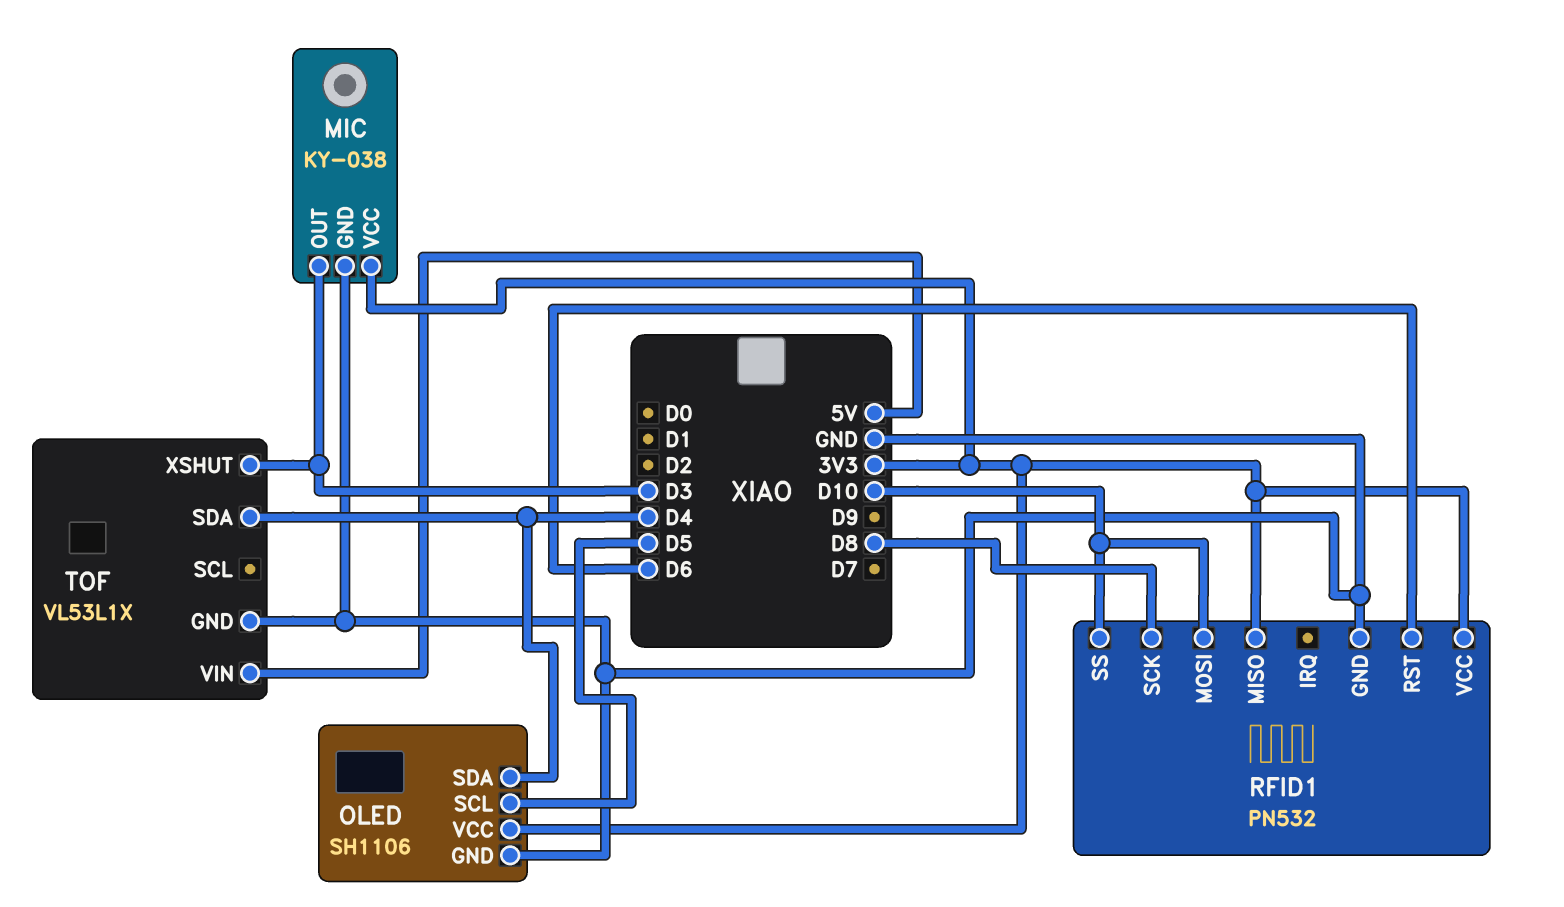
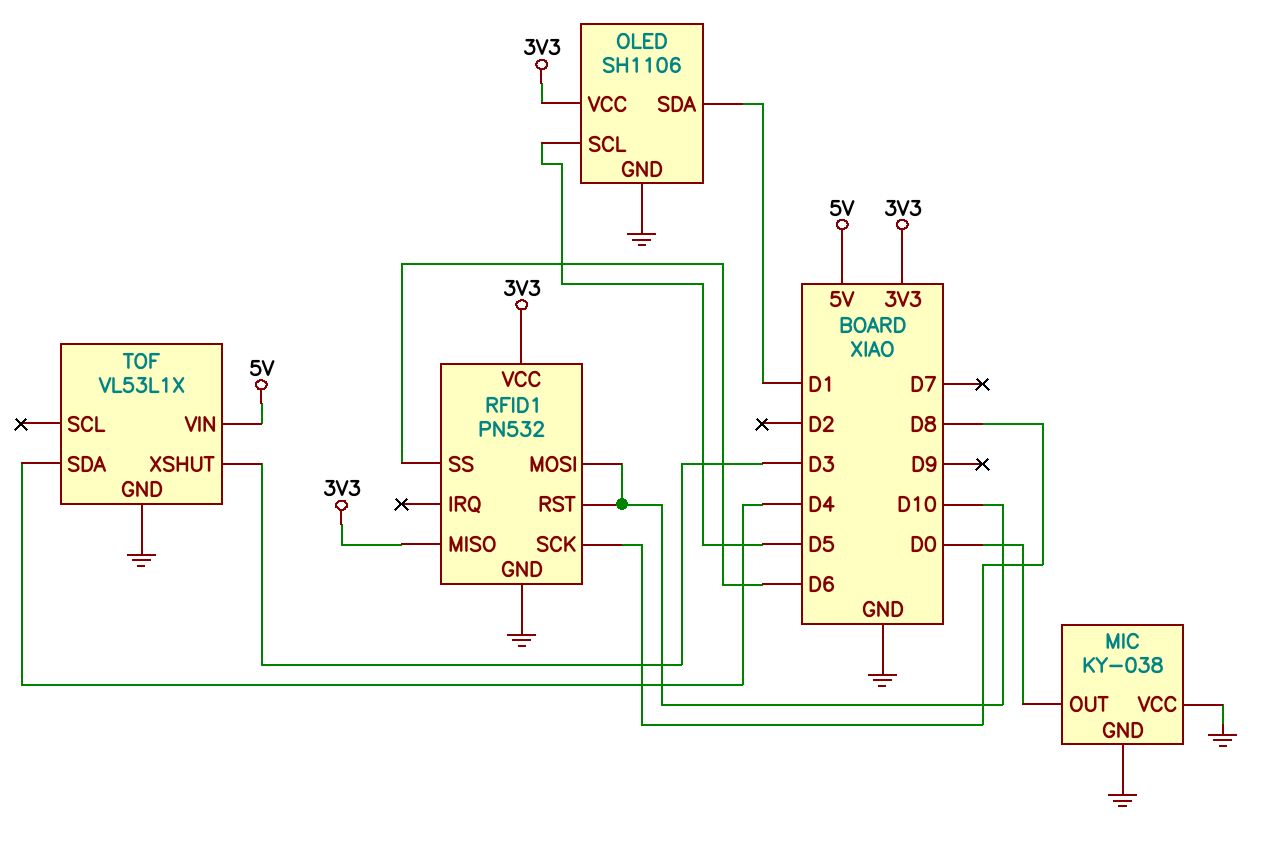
MIC pin OUT: D3 -> D0
MIC pin VCC: 3V3 -> GND
OLED pin SDA: D4 -> D1
RFID1 pin RST: D6 -> D10
RFID1 pin SS: D10 -> D6

